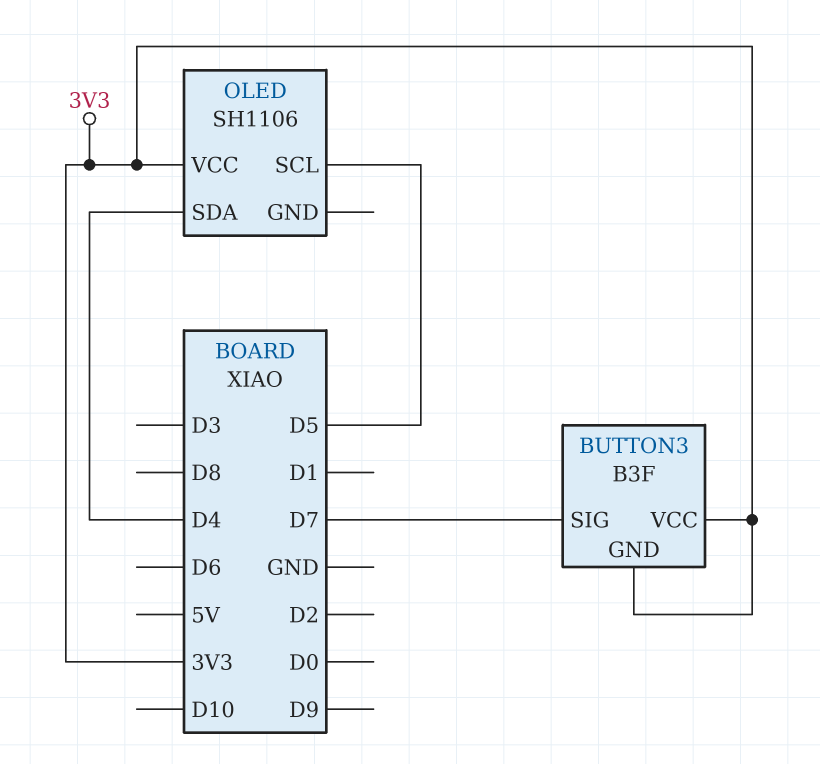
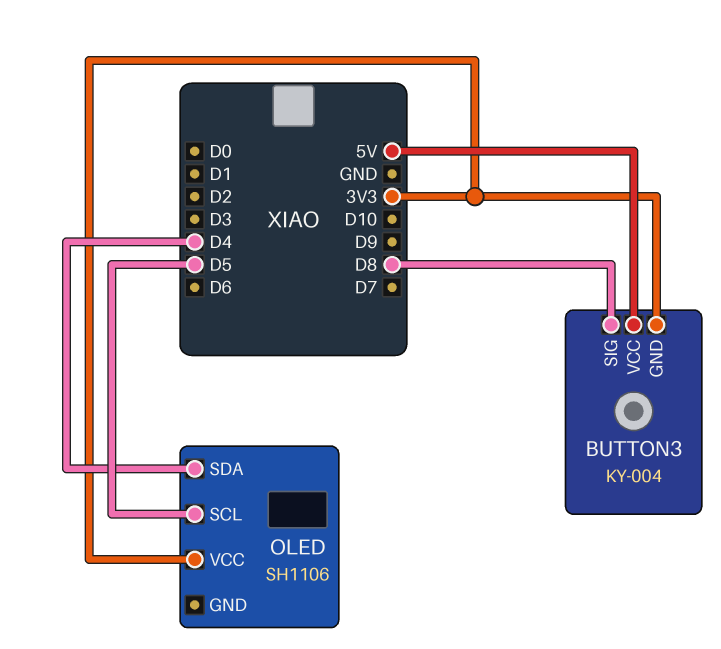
BUTTON3: B3F -> KY-004
BUTTON3 pin SIG: D7 -> D8
BUTTON3 pin VCC: 3V3 -> 5V

